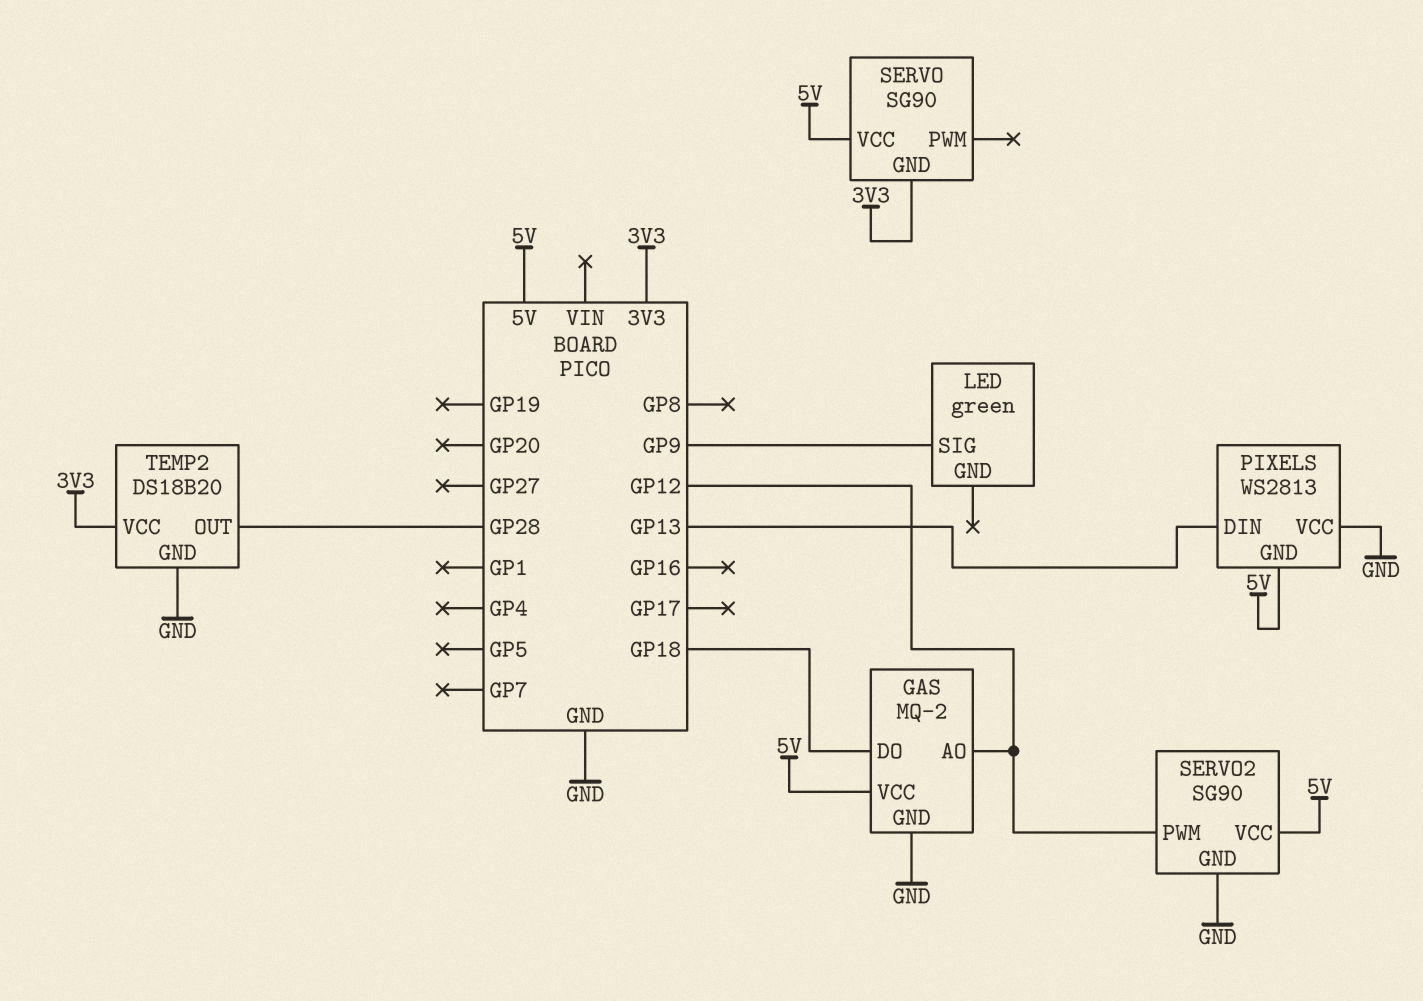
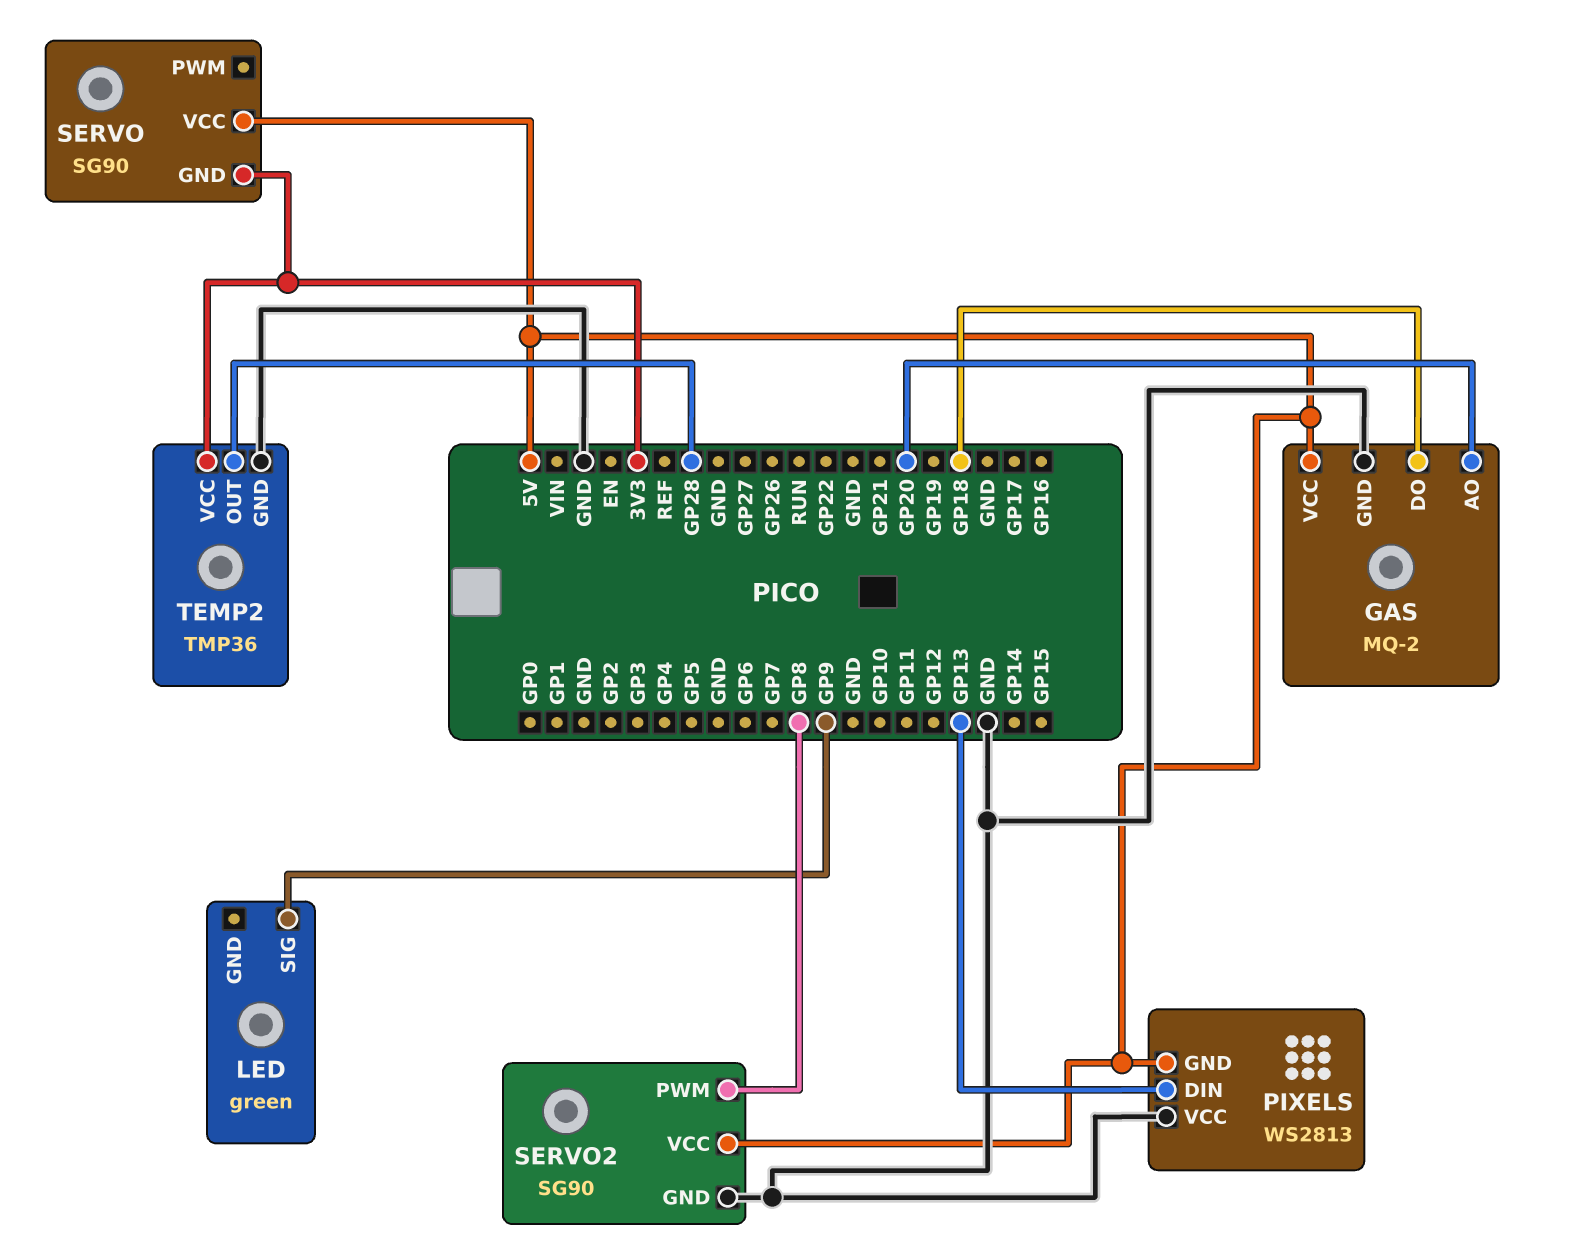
GAS pin AO: GP12 -> GP20
SERVO2 pin PWM: GP12 -> GP8
TEMP2: DS18B20 -> TMP36

